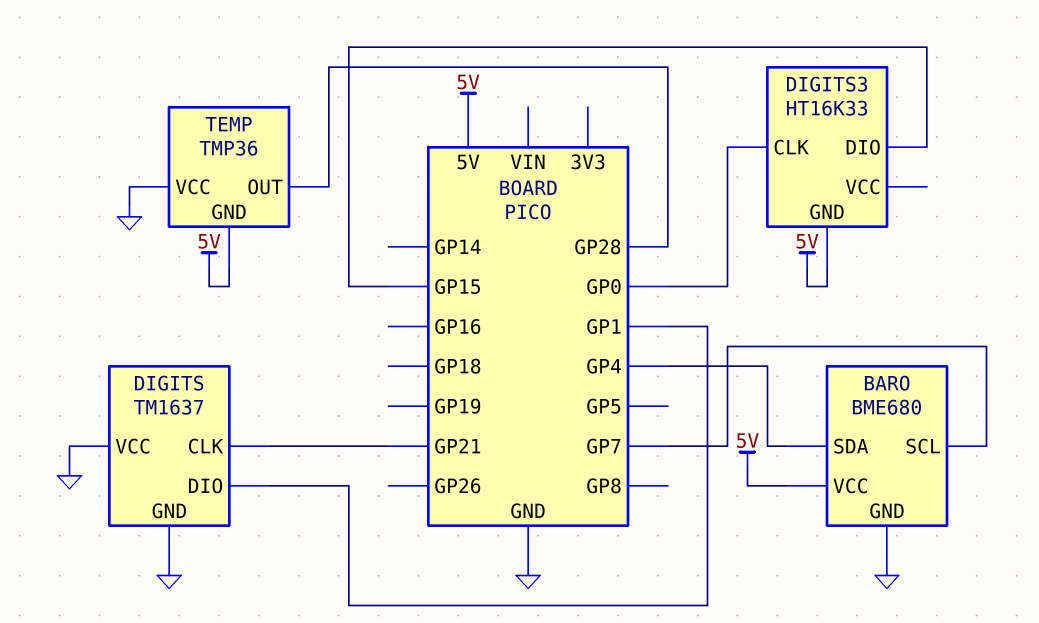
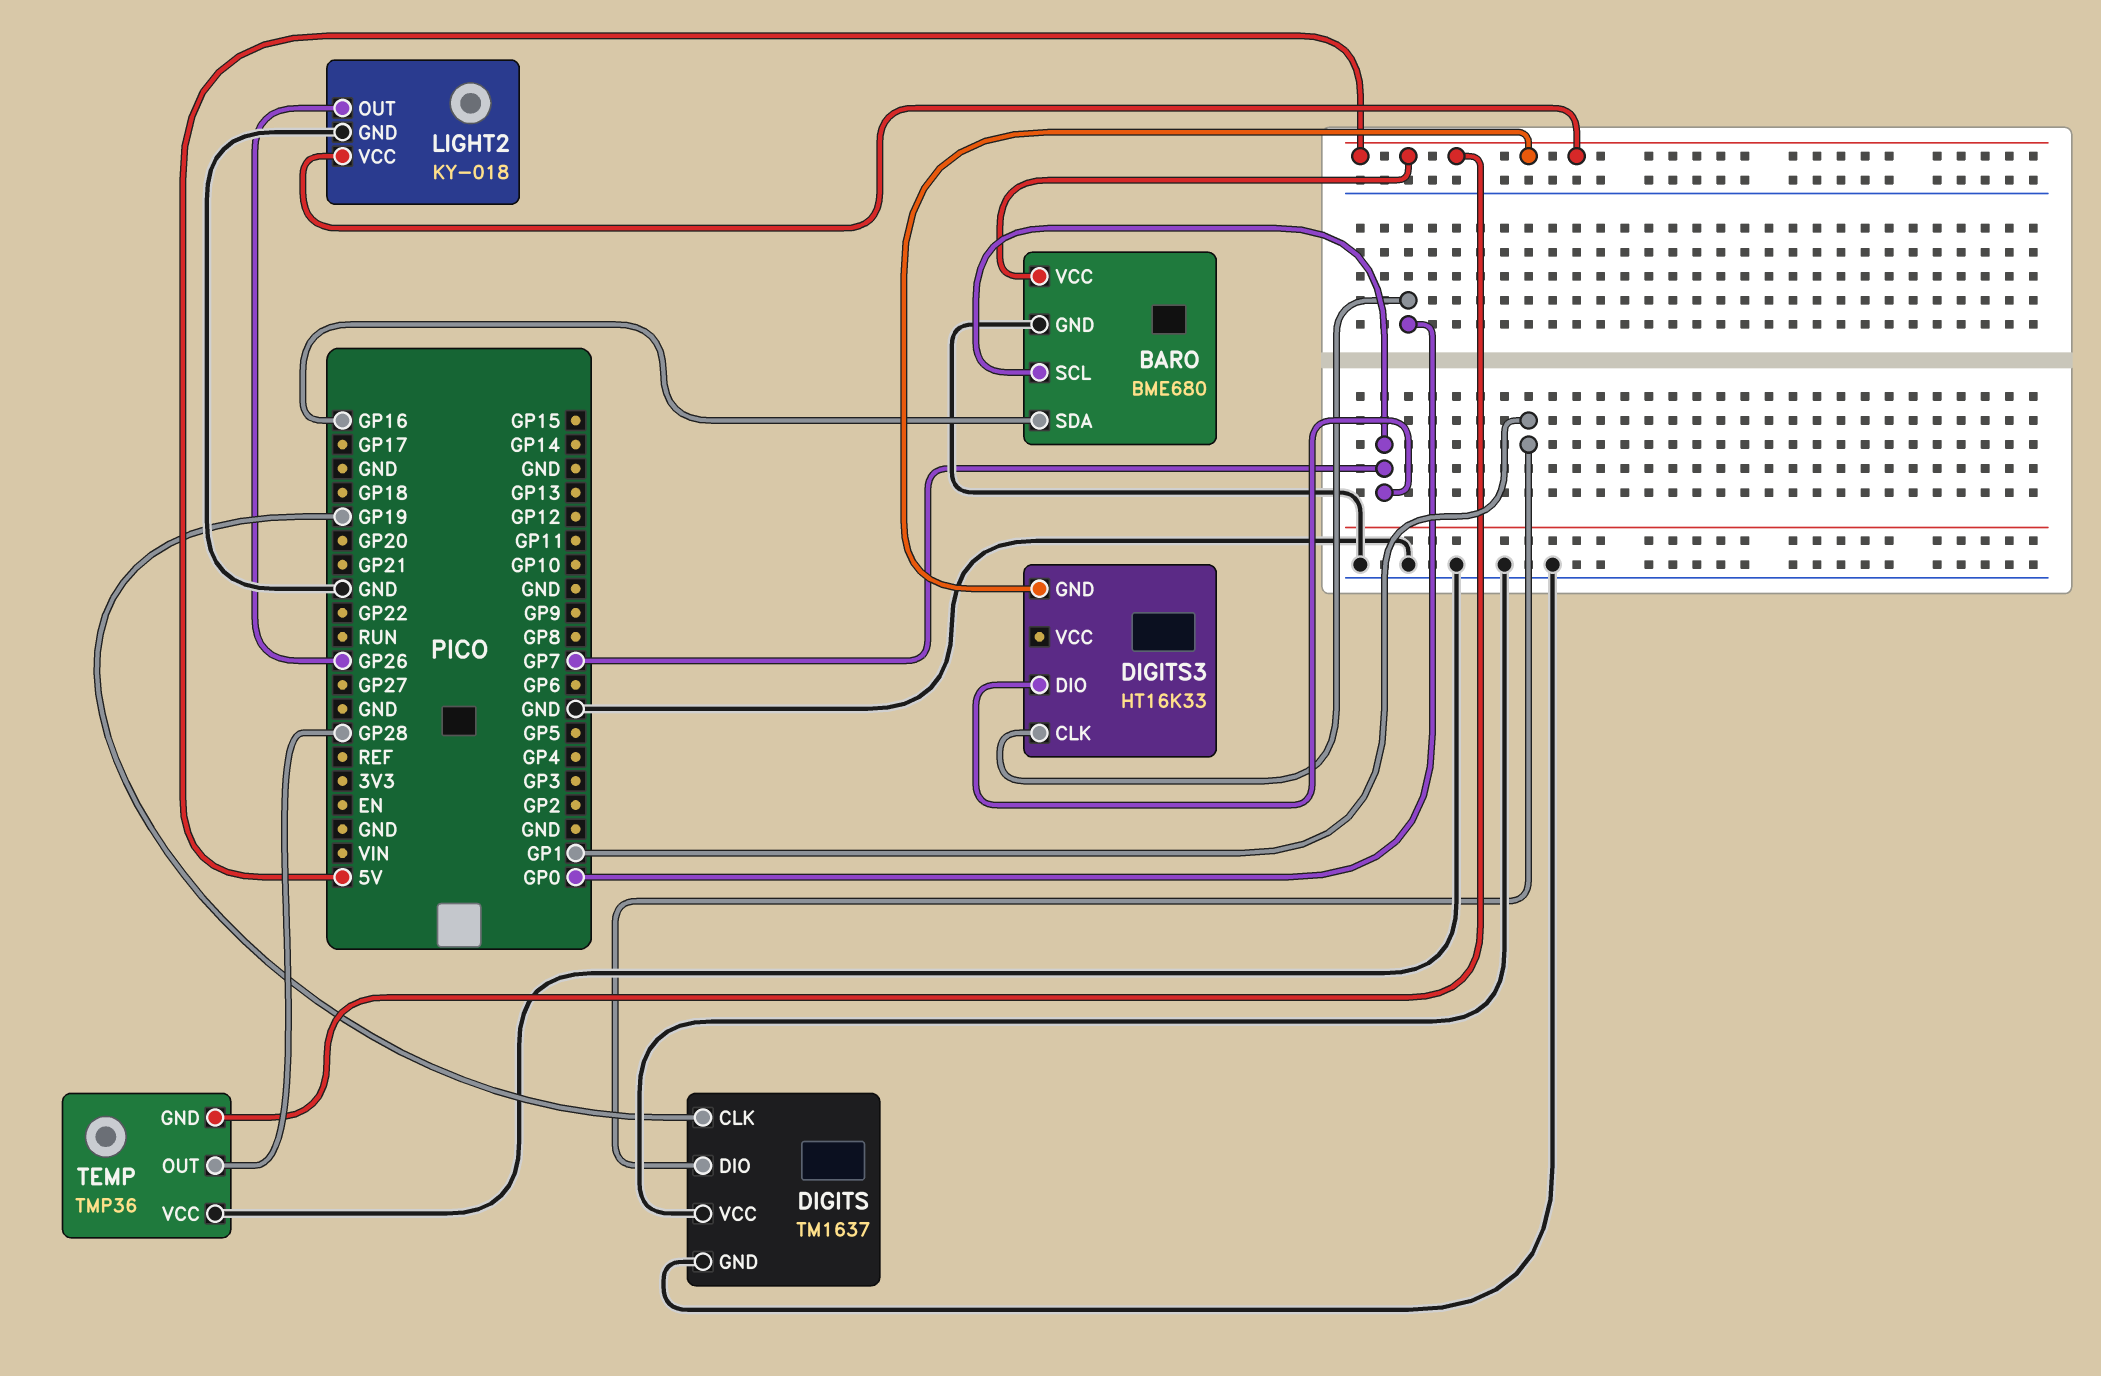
BARO pin SDA: GP4 -> GP16
DIGITS pin CLK: GP21 -> GP19
DIGITS3 pin DIO: GP15 -> GP7
LIGHT2: none -> KY-018
LIGHT2 pin GND: none -> GND
LIGHT2 pin OUT: none -> GP26
LIGHT2 pin VCC: none -> 5V

